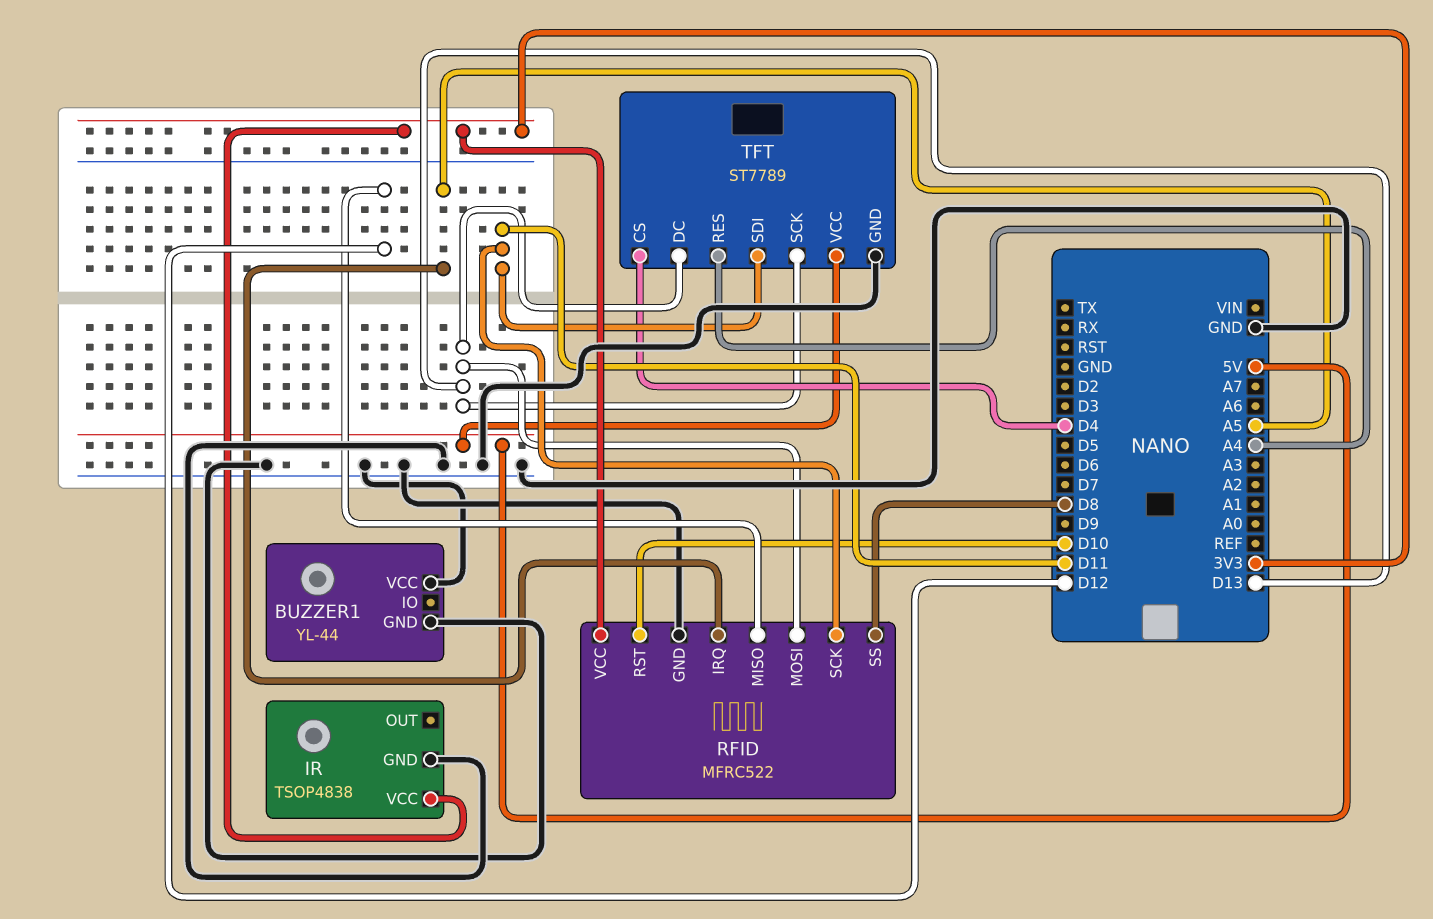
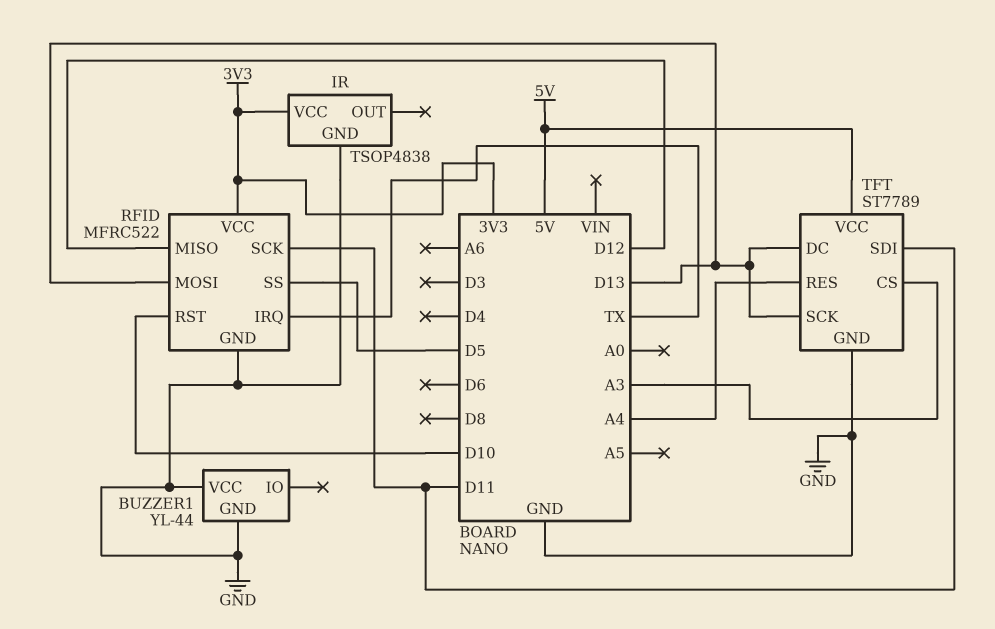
RFID pin IRQ: A5 -> TX
RFID pin SS: D8 -> D5
TFT pin CS: D4 -> A3

